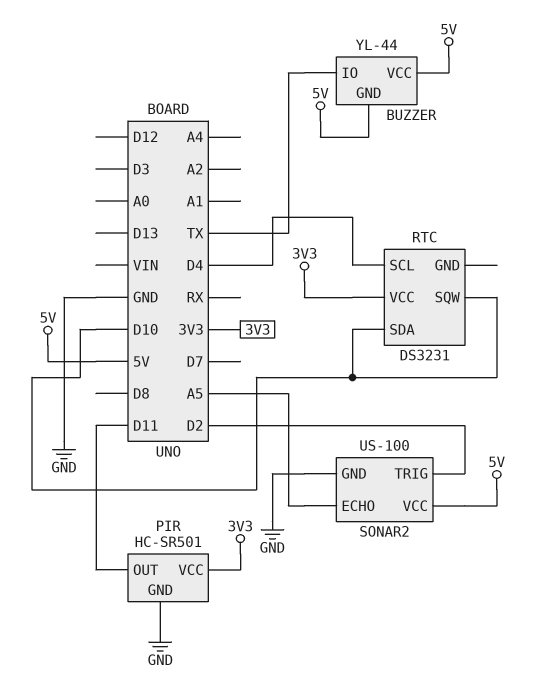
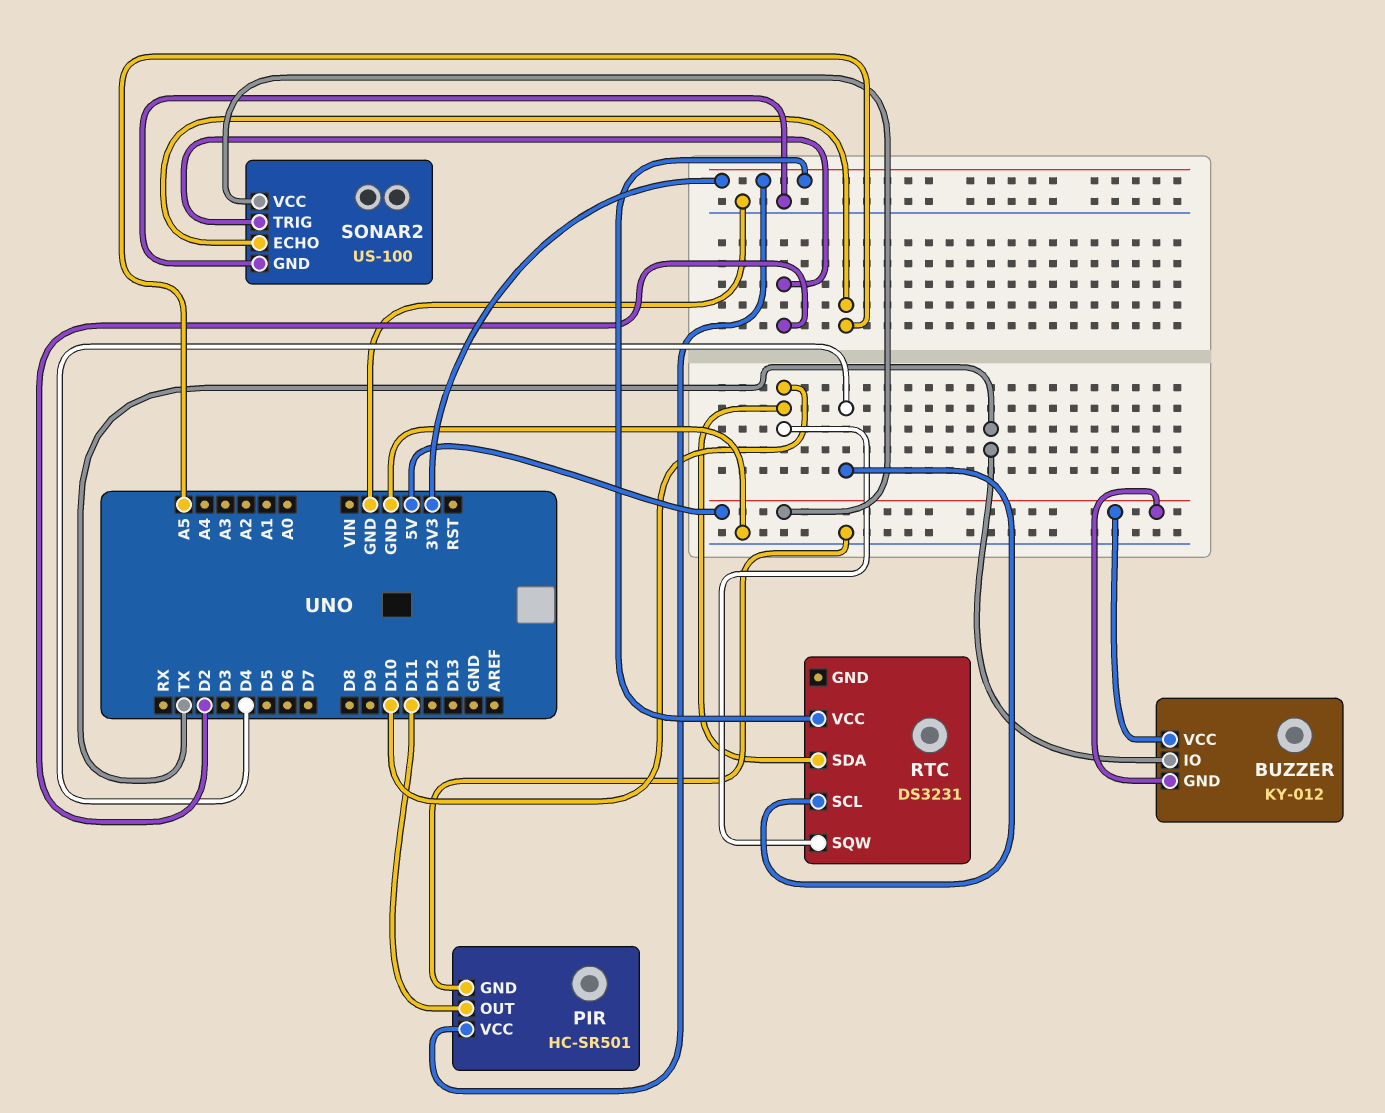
BUZZER: YL-44 -> KY-012

